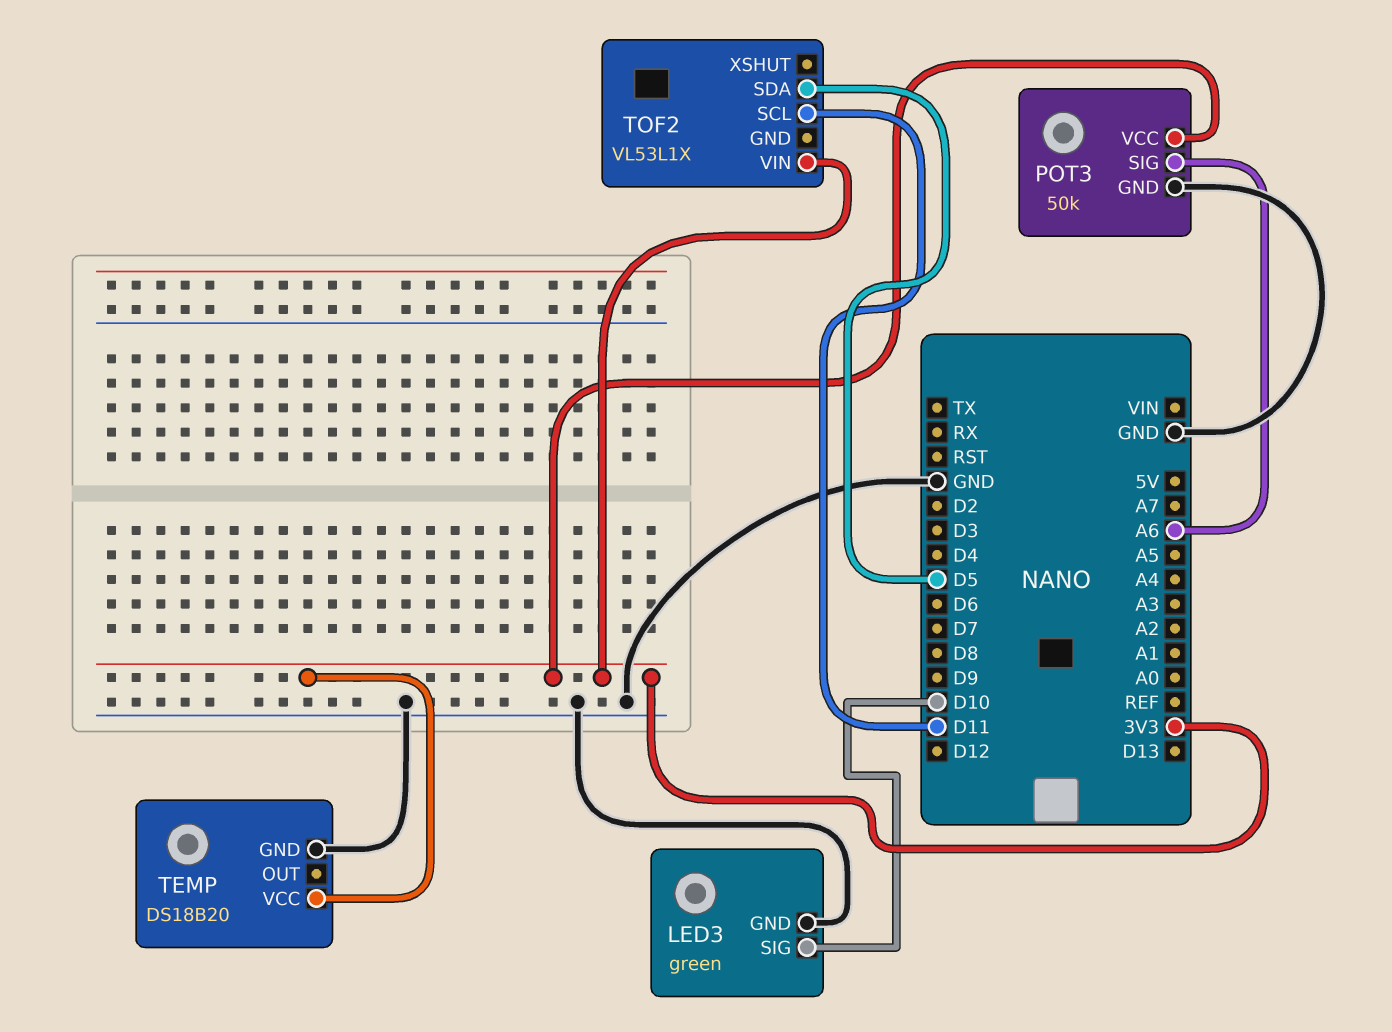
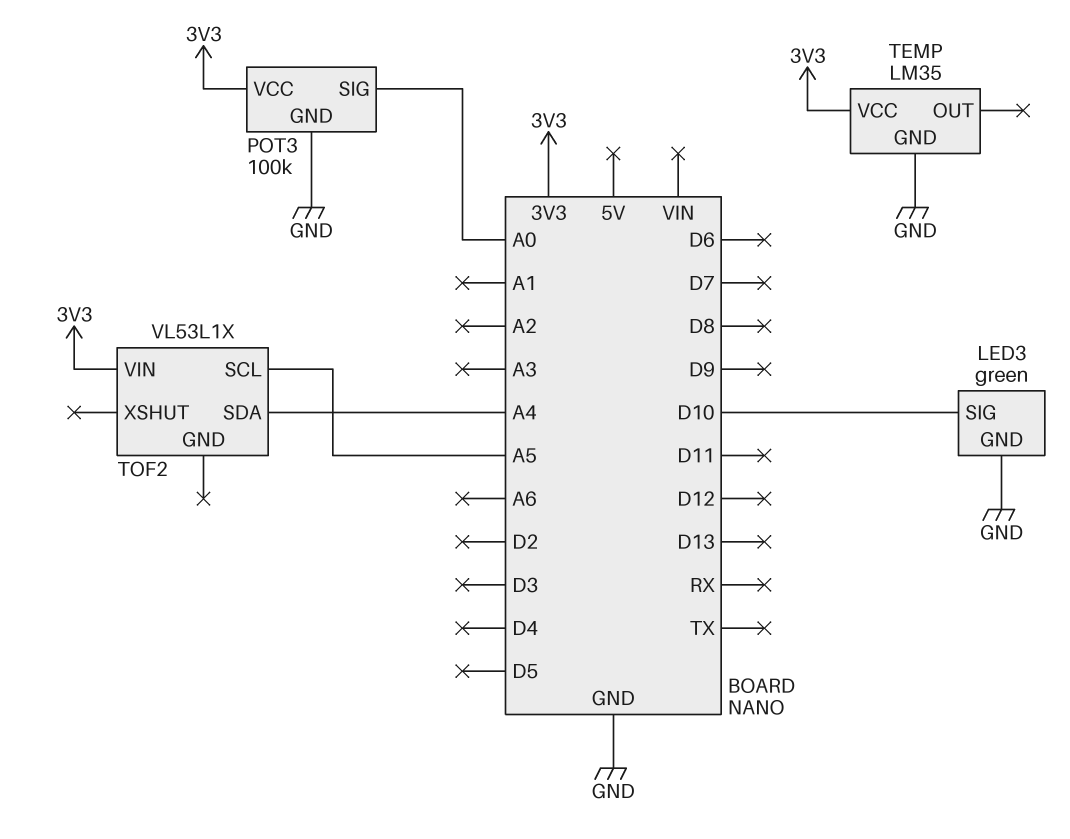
POT3: 50k -> 100k
POT3 pin SIG: A6 -> A0
TEMP: DS18B20 -> LM35
TOF2 pin SCL: D11 -> A5
TOF2 pin SDA: D5 -> A4

